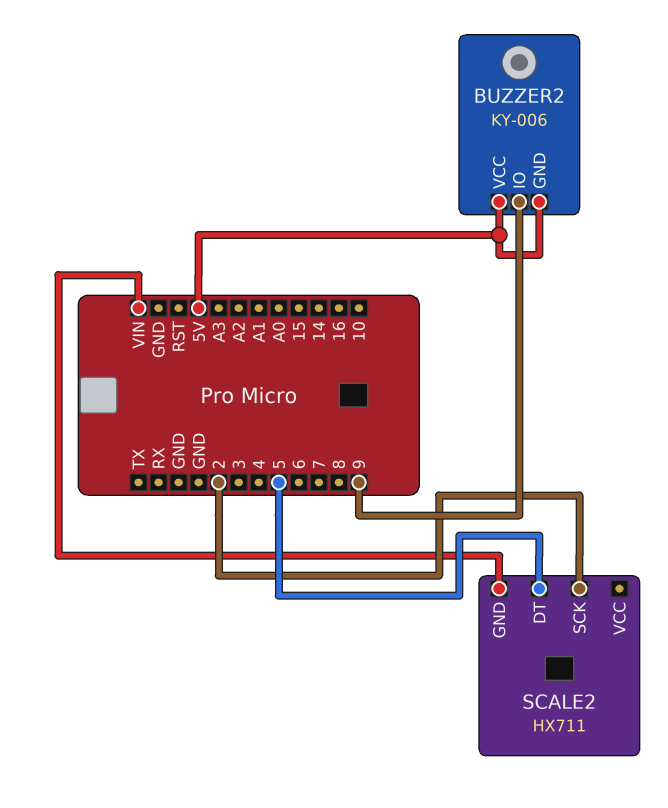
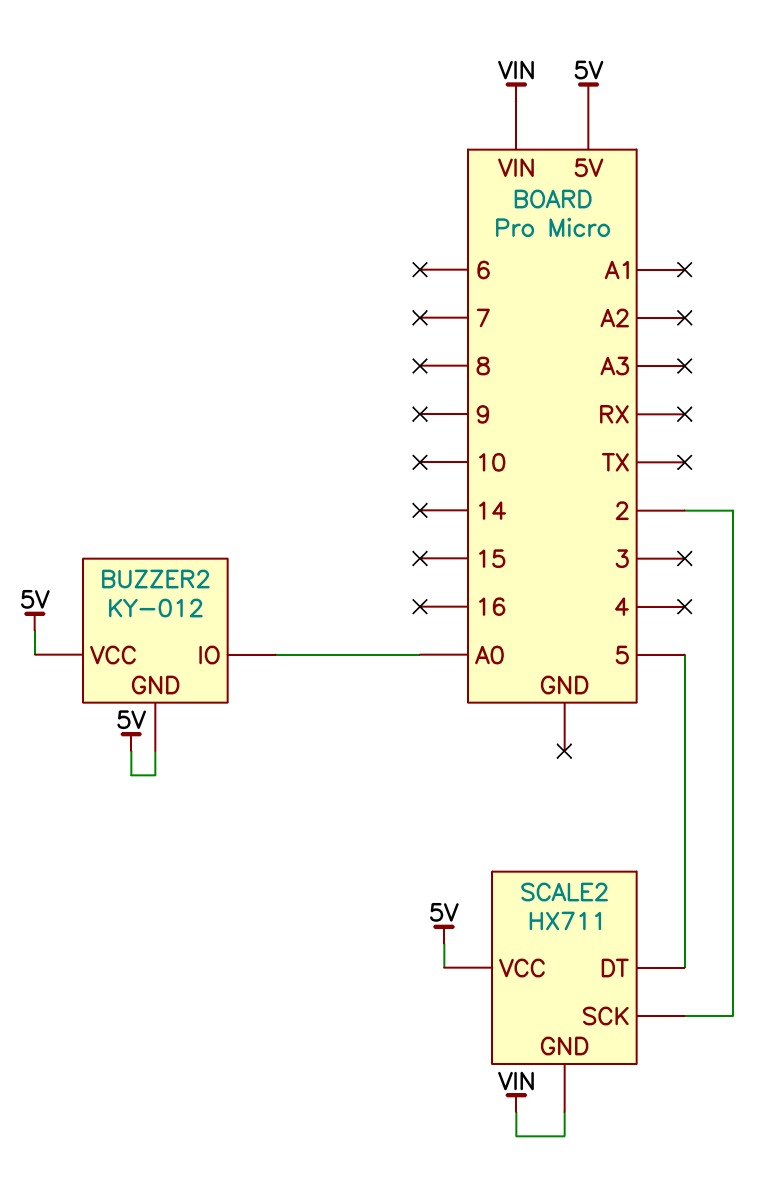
BUZZER2: KY-006 -> KY-012
BUZZER2 pin IO: 9 -> A0
SCALE2 pin VCC: none -> 5V

